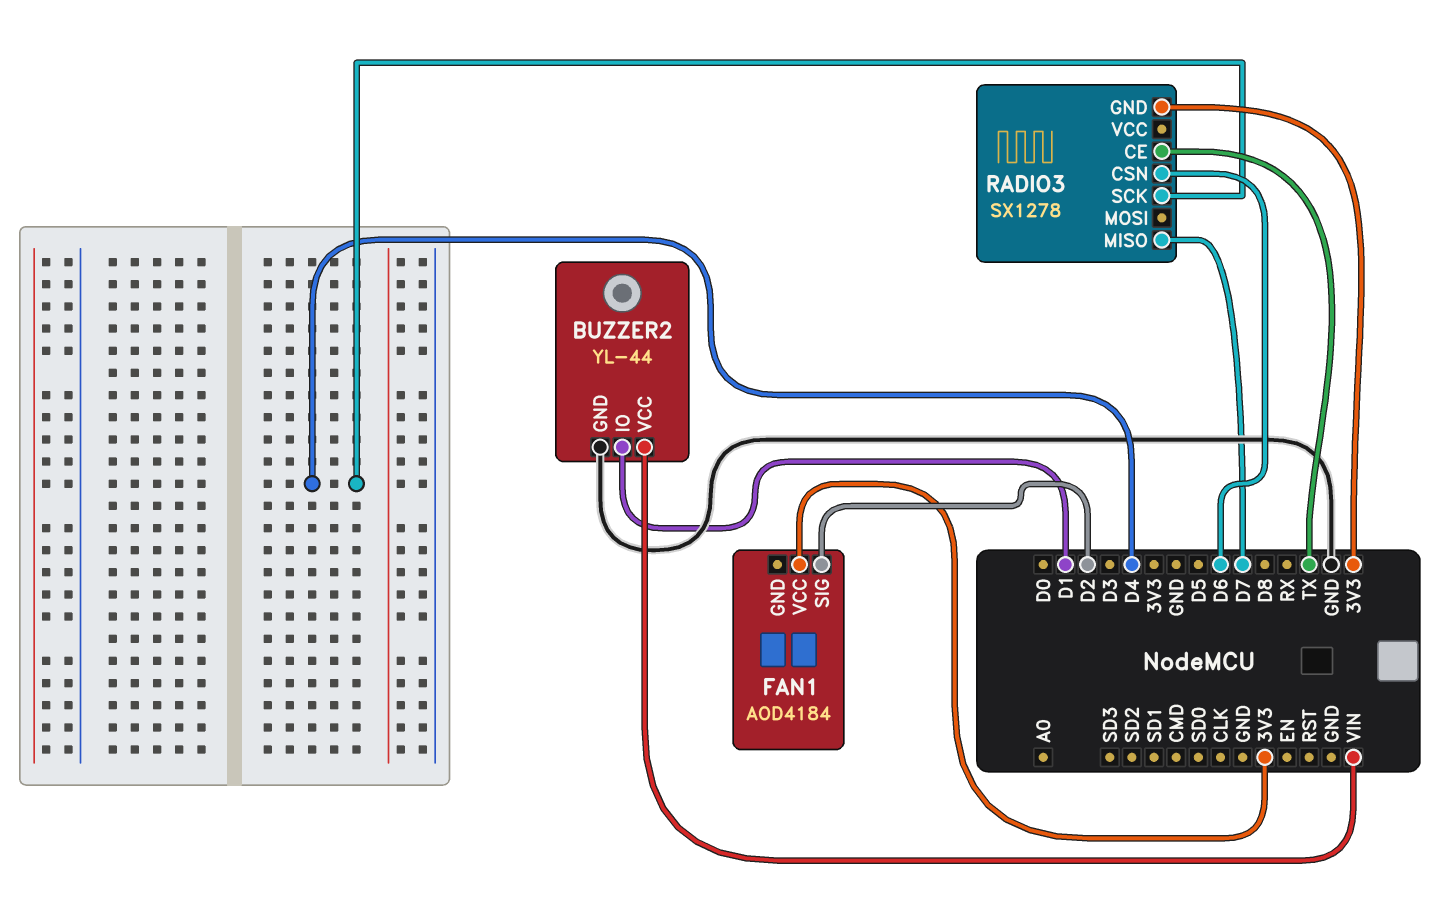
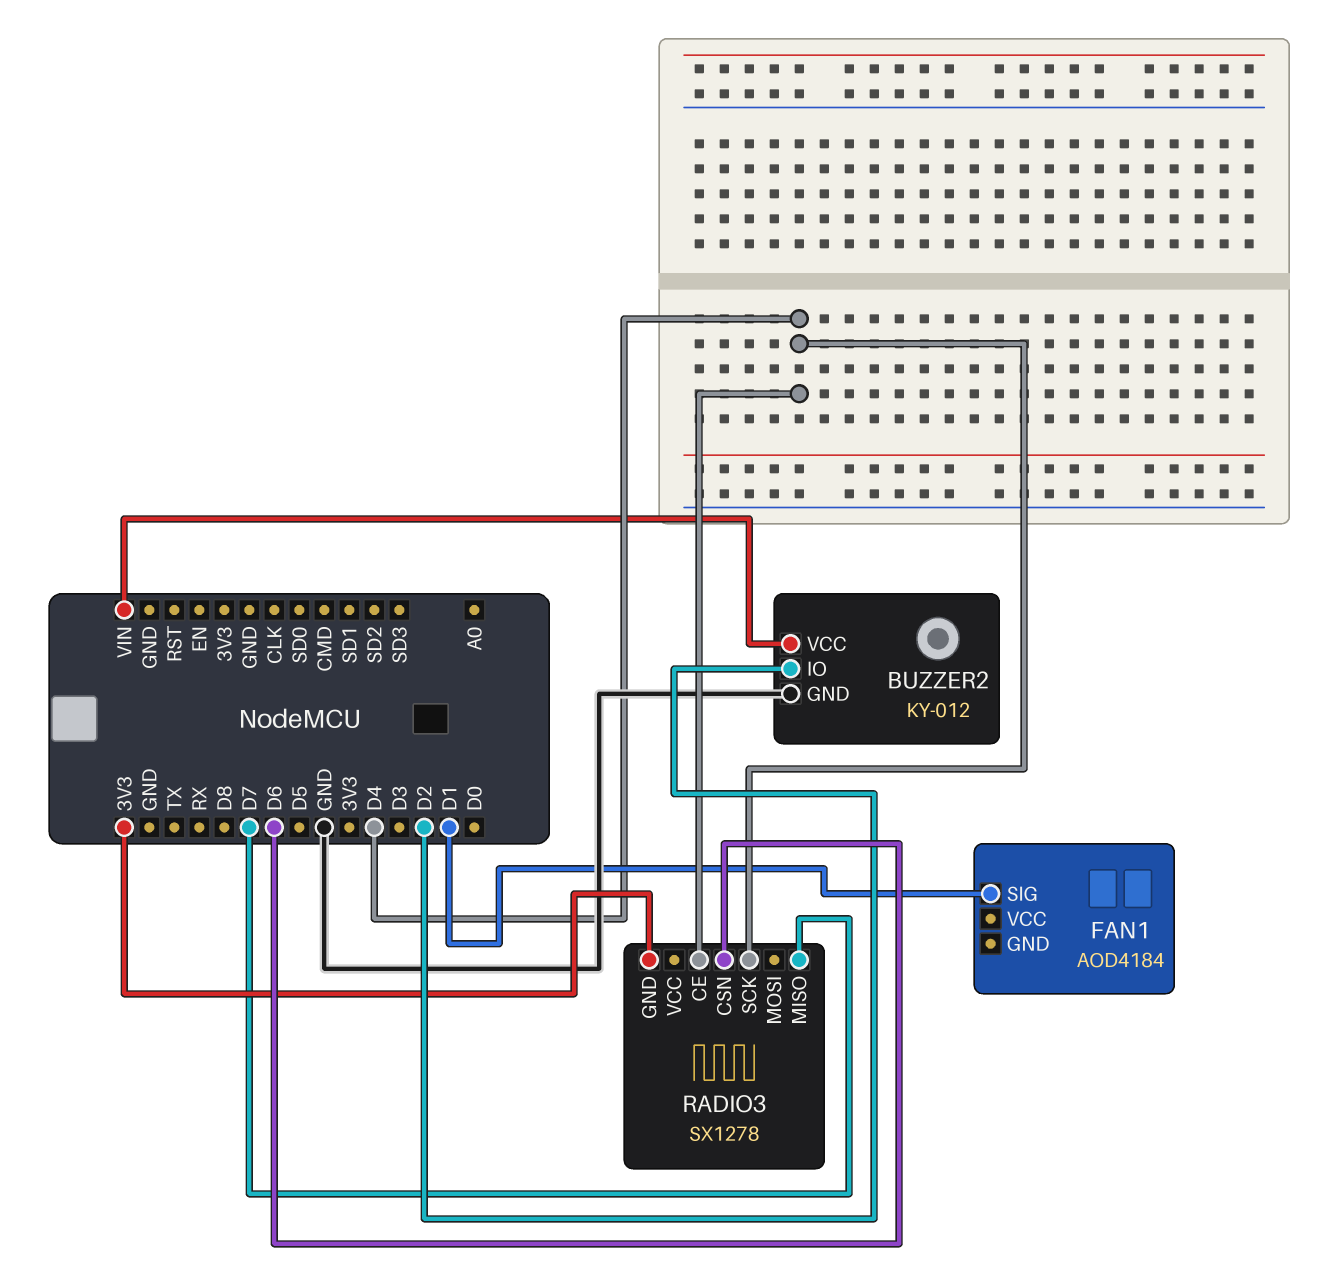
BUZZER2: YL-44 -> KY-012
BUZZER2 pin IO: D1 -> D2
FAN1 pin SIG: D2 -> D1
FAN1 pin VCC: 3V3 -> none
RADIO3 pin CE: TX -> D4

